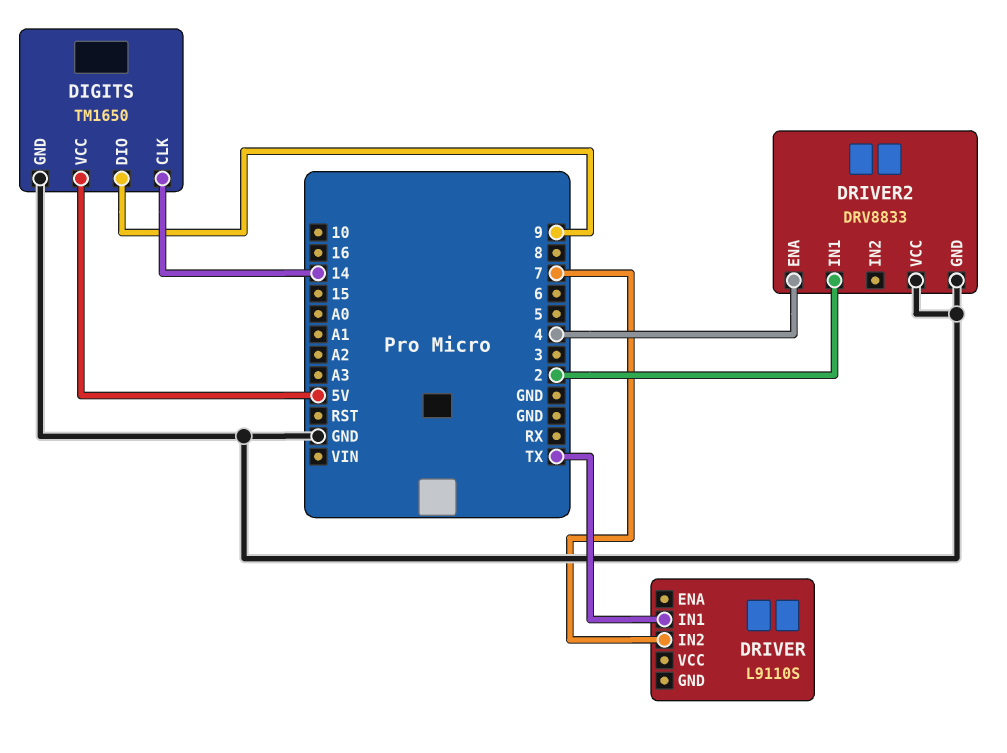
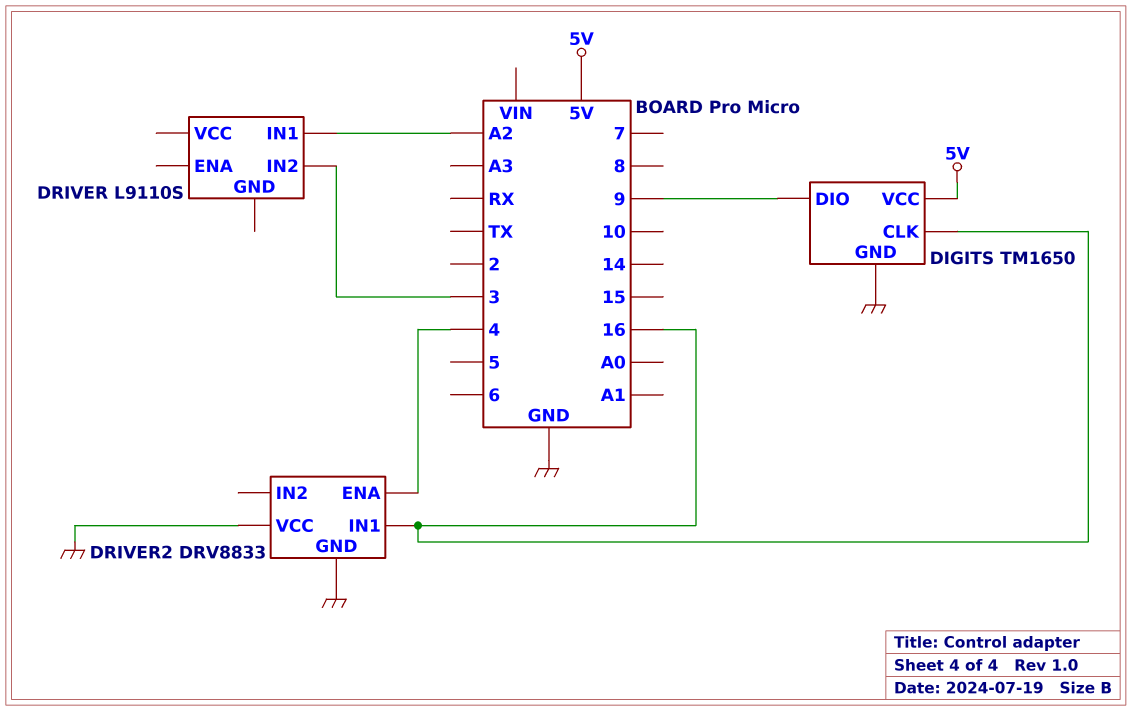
DIGITS pin CLK: 14 -> 16
DRIVER pin IN1: TX -> A2
DRIVER pin IN2: 7 -> 3
DRIVER2 pin IN1: 2 -> 16

